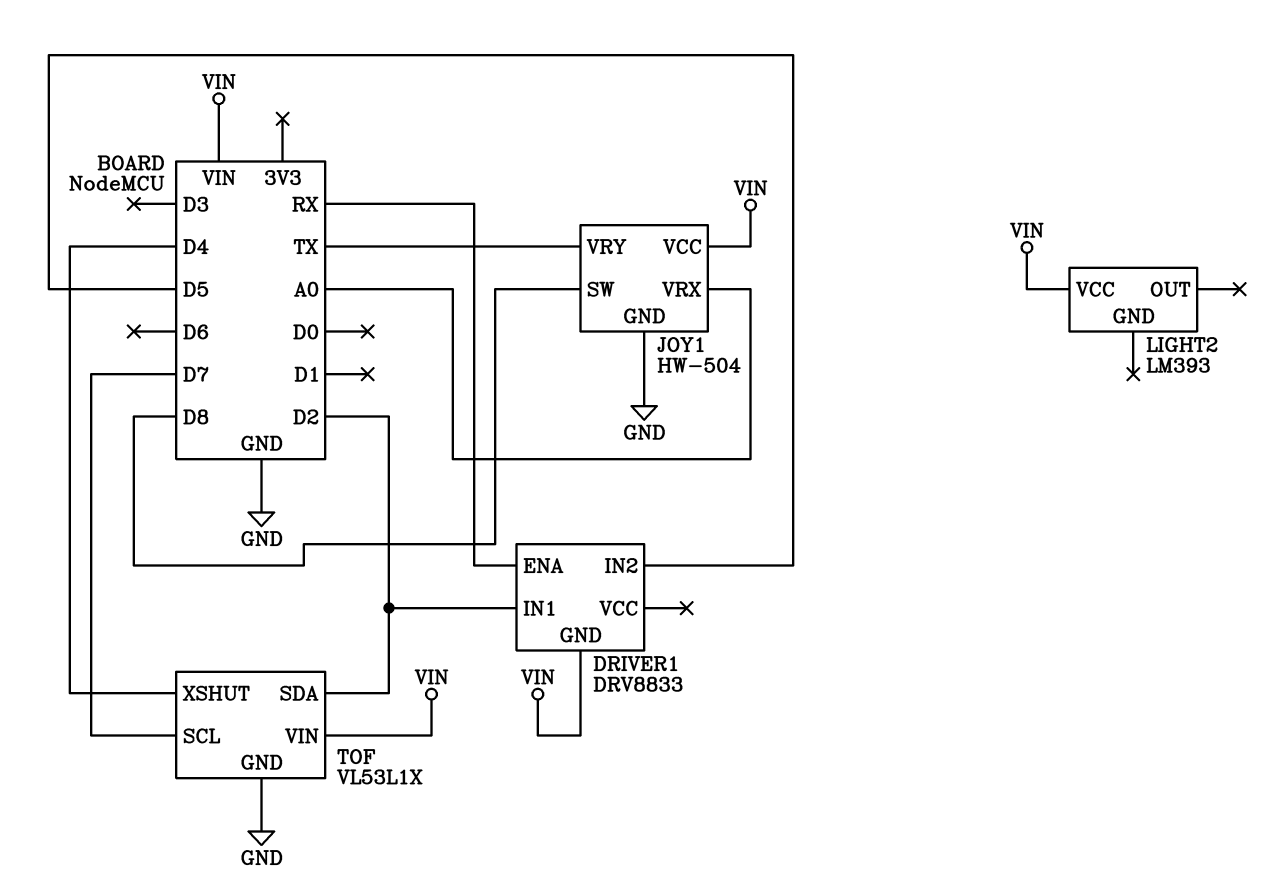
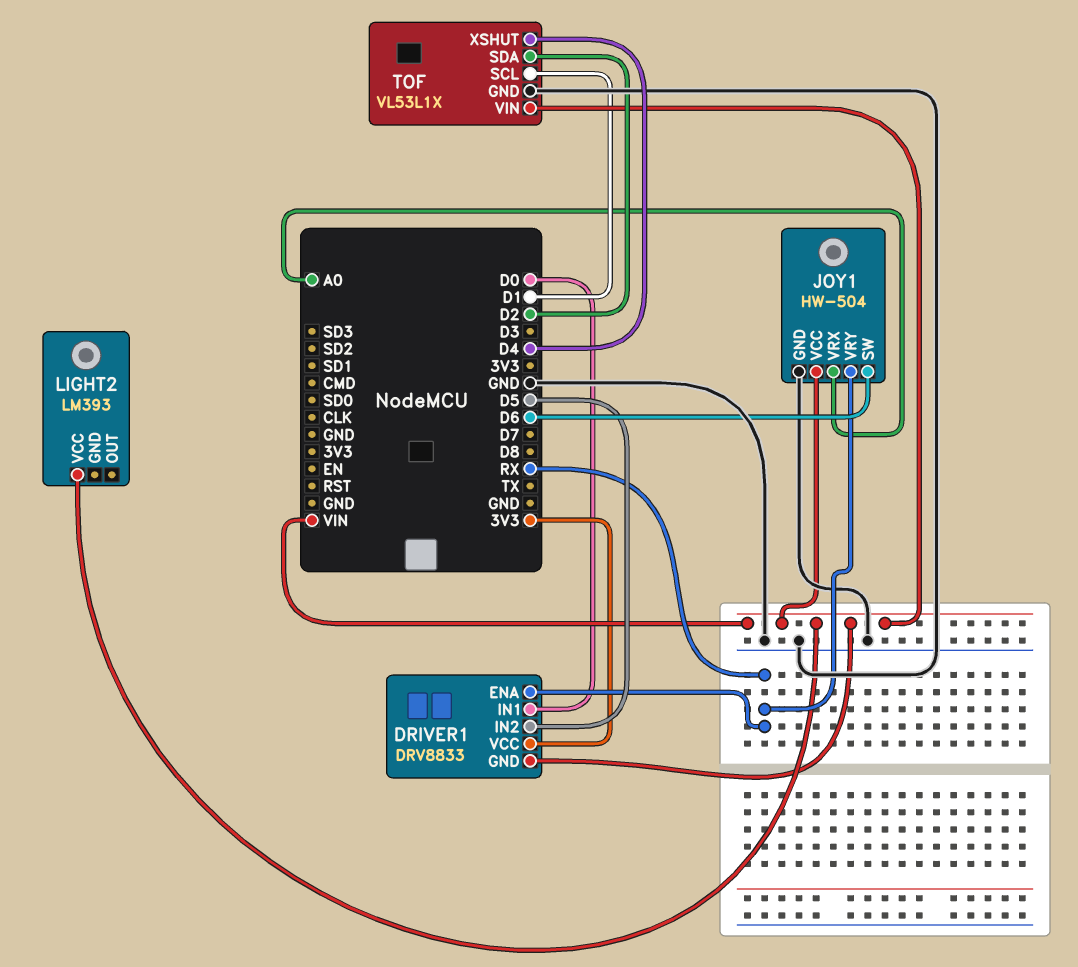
DRIVER1 pin IN1: D2 -> D0
DRIVER1 pin VCC: none -> 3V3
JOY1 pin SW: D8 -> D6
JOY1 pin VRY: TX -> RX
TOF pin SCL: D7 -> D1

